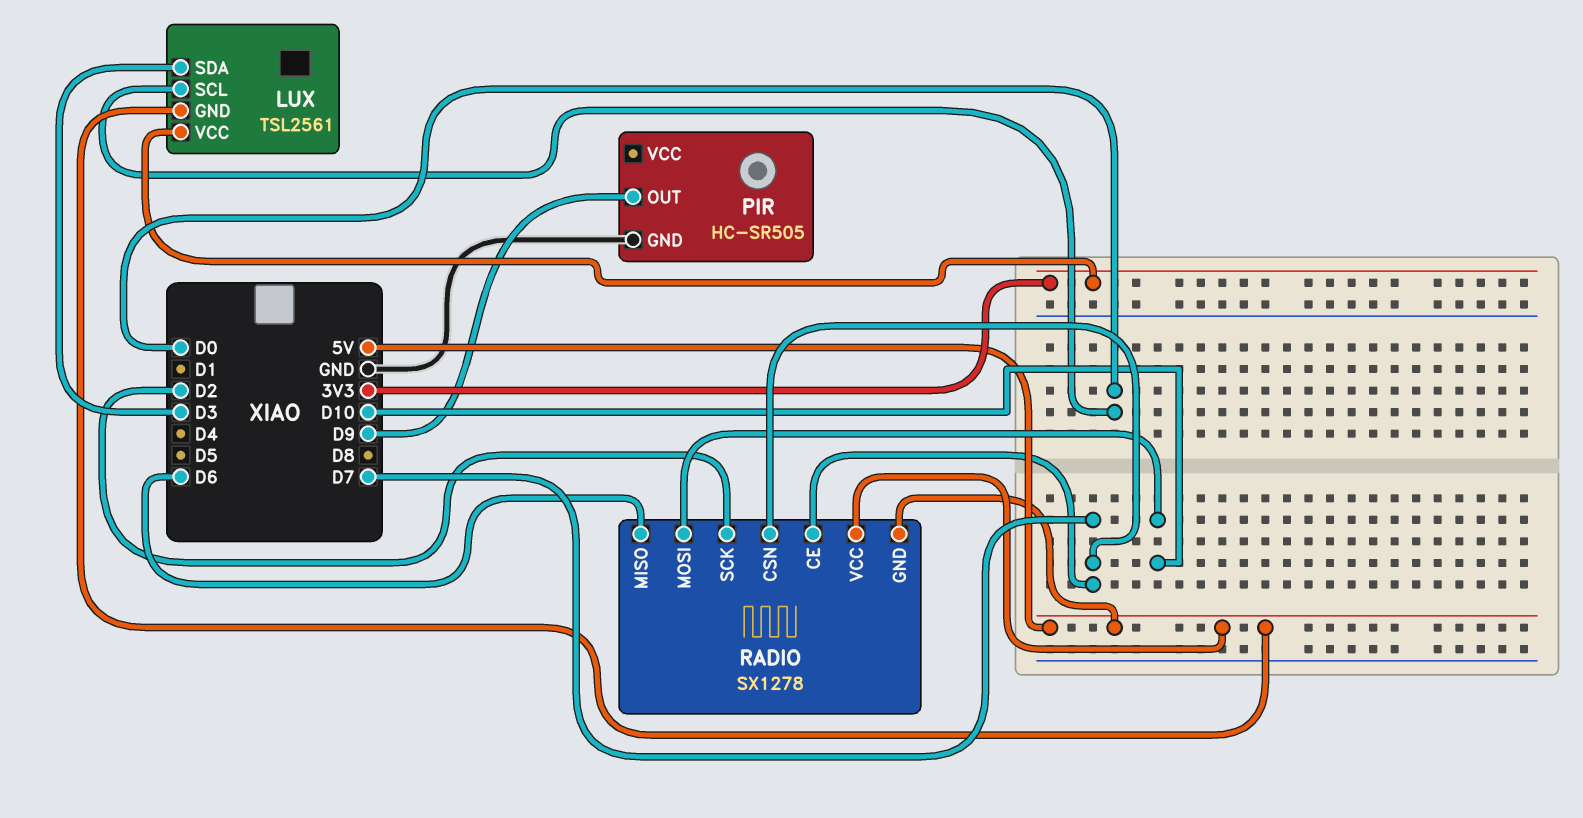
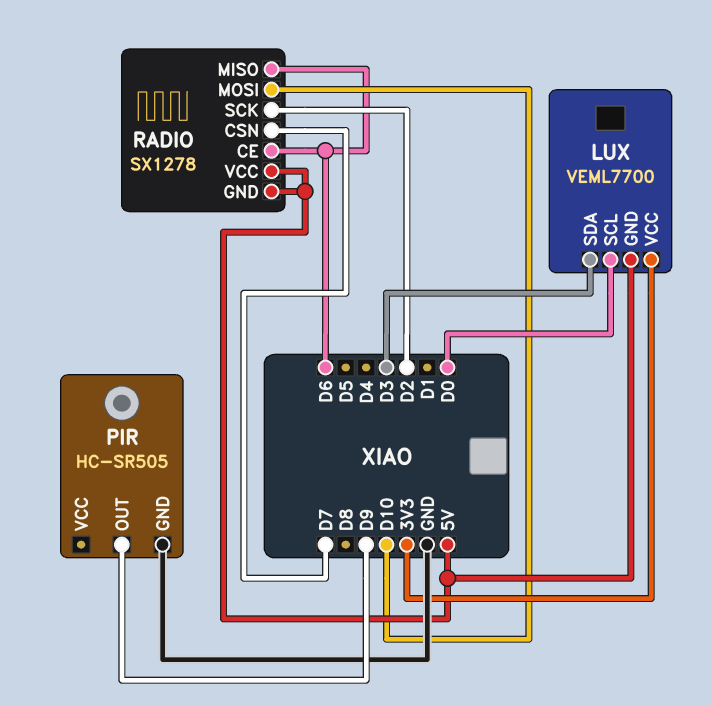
LUX: TSL2561 -> VEML7700
RADIO pin CE: D7 -> D6

